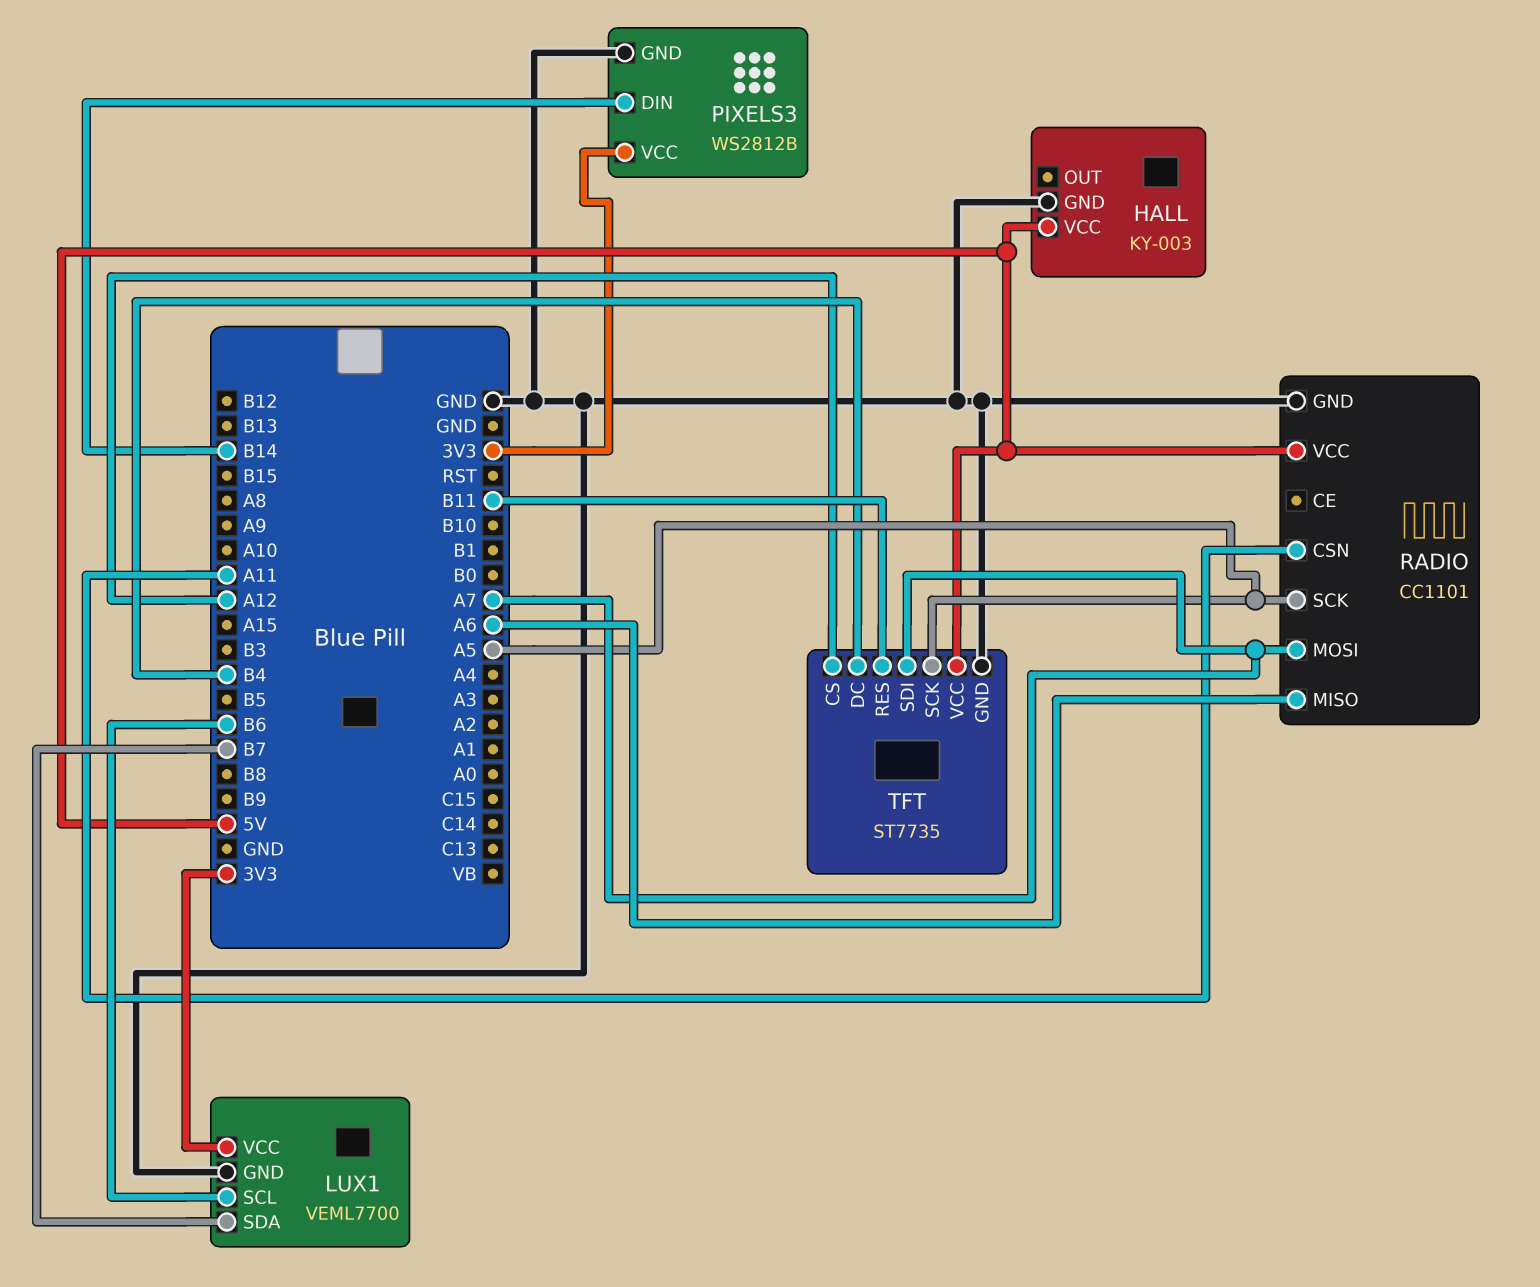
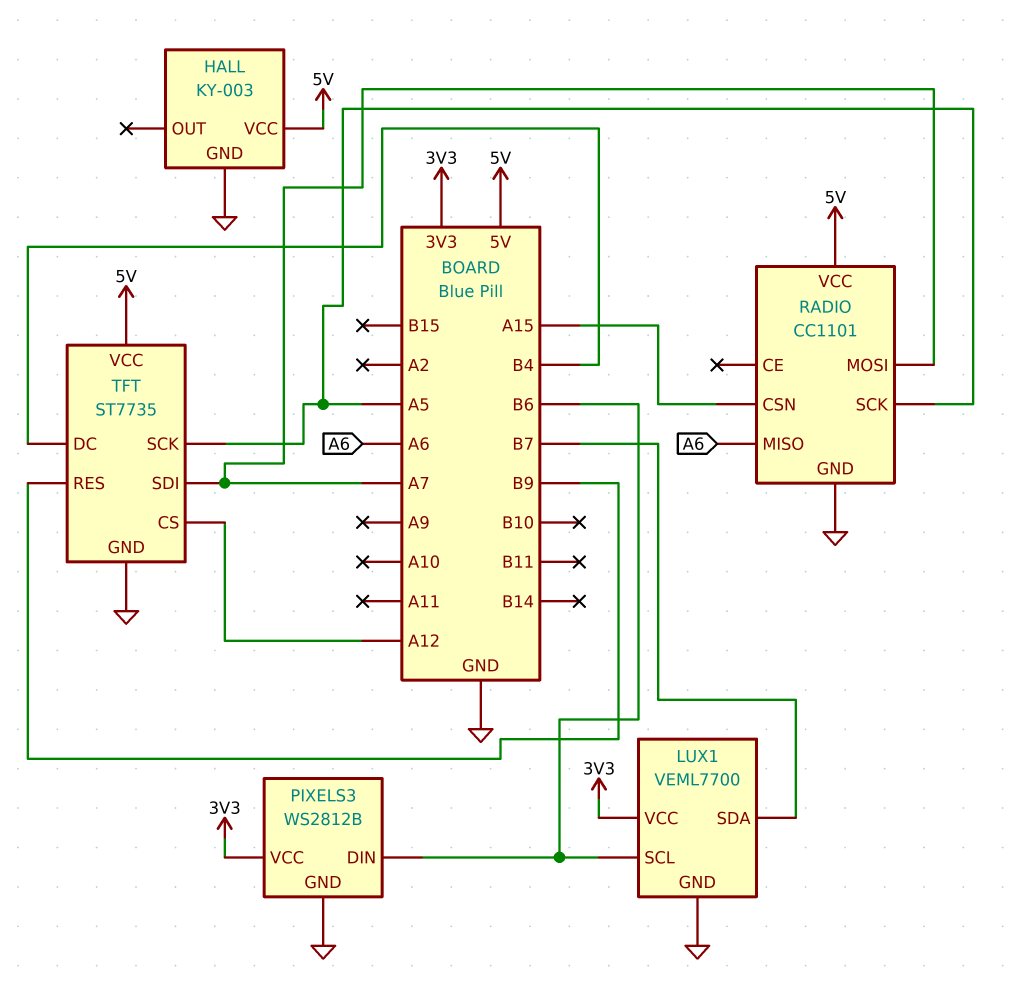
PIXELS3 pin DIN: B14 -> B6
RADIO pin CSN: A11 -> A15
TFT pin RES: B11 -> B9

